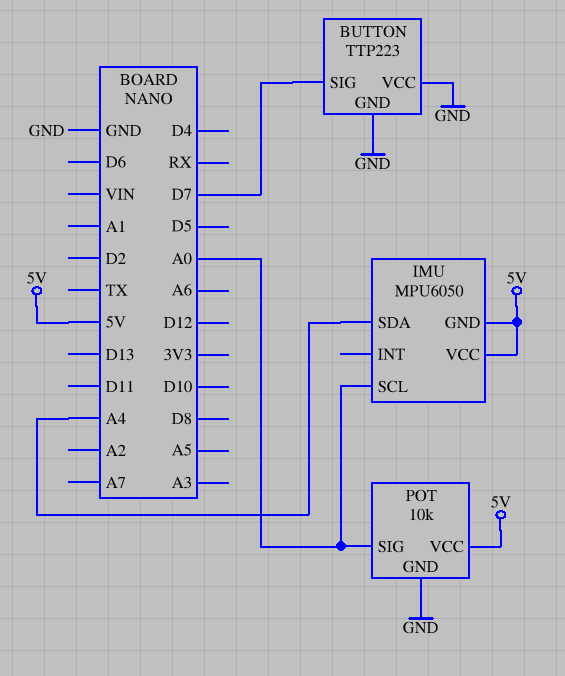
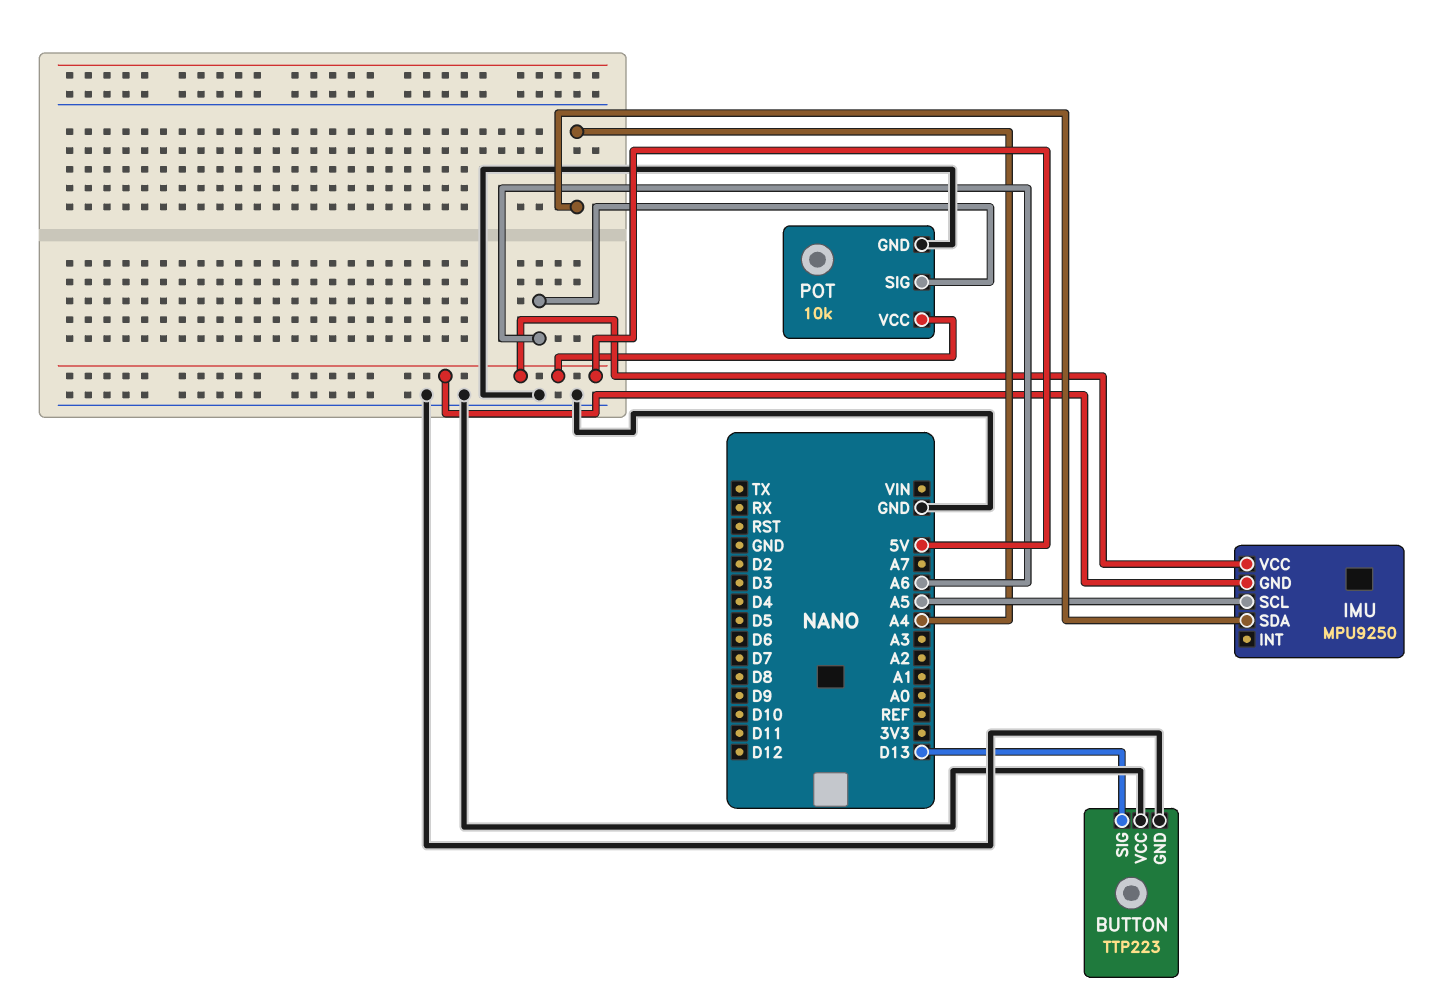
BUTTON pin SIG: D7 -> D13
IMU: MPU6050 -> MPU9250
IMU pin SCL: A0 -> A5
POT pin SIG: A0 -> A6

